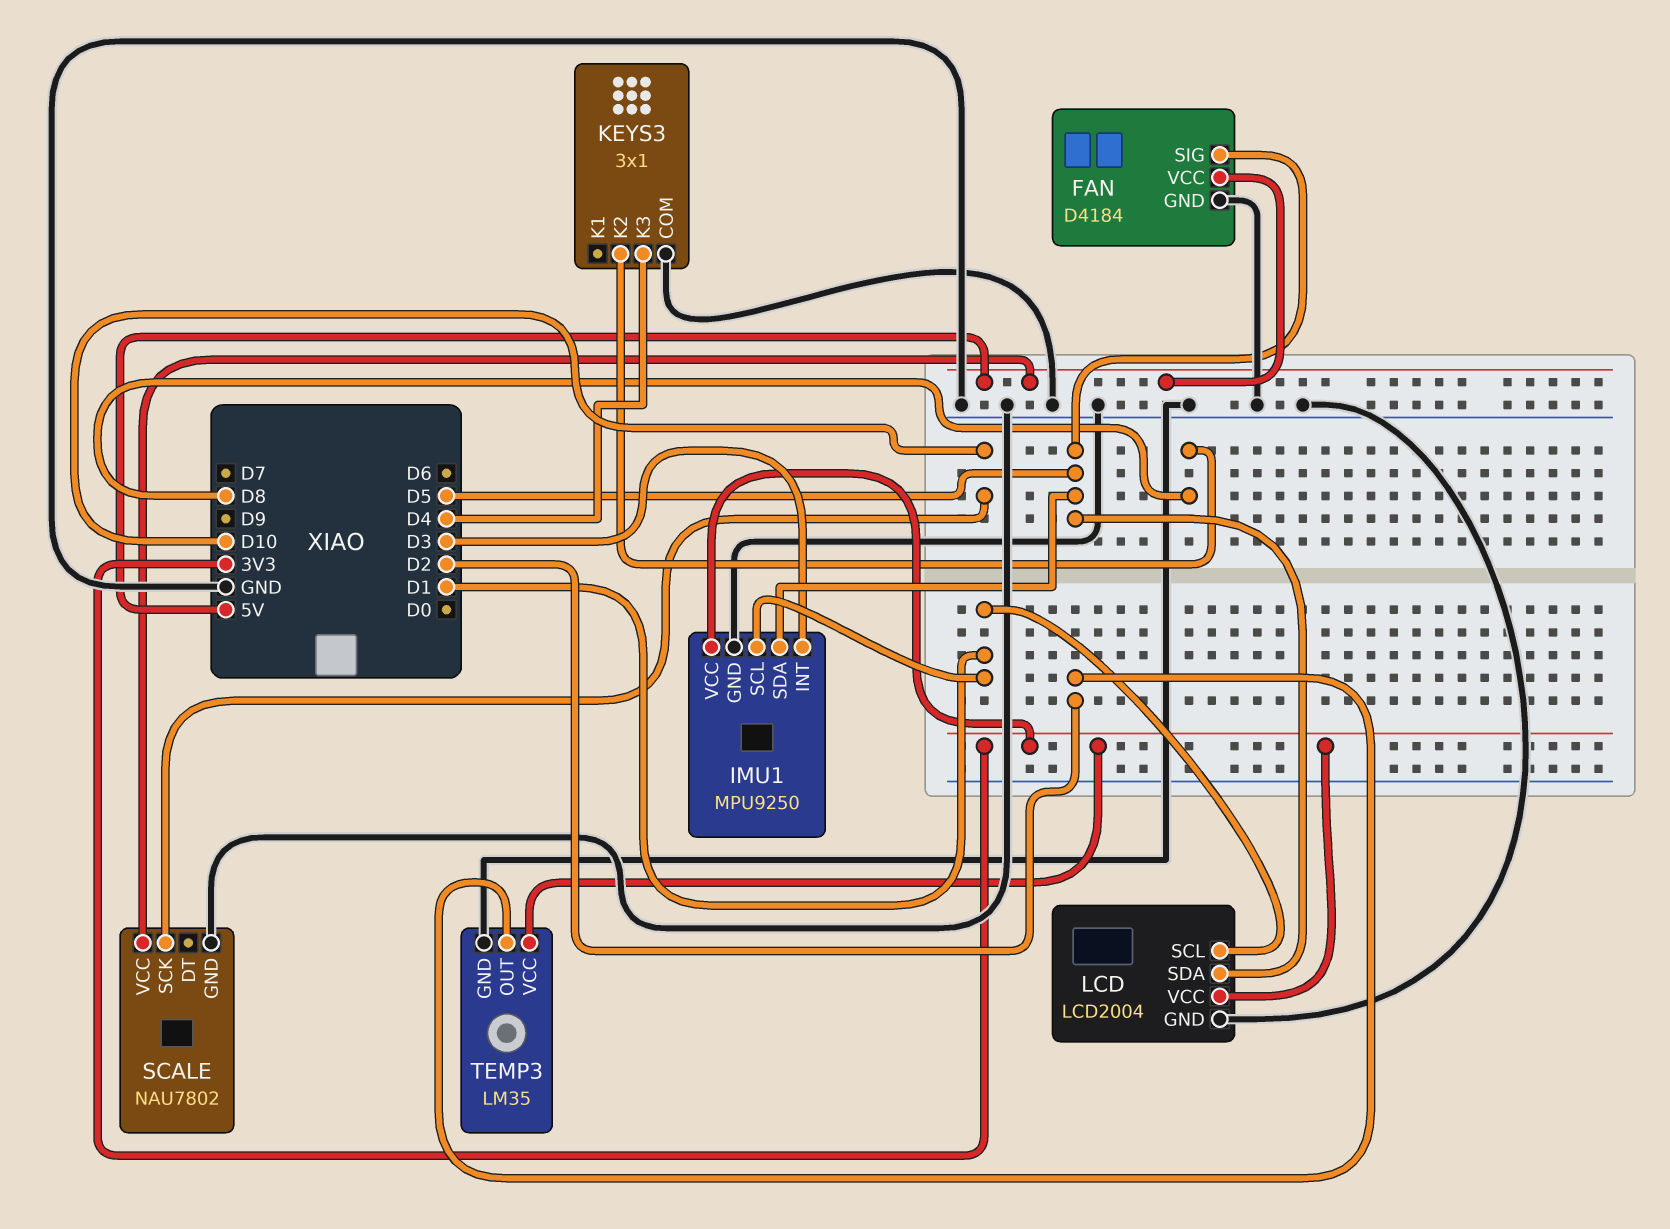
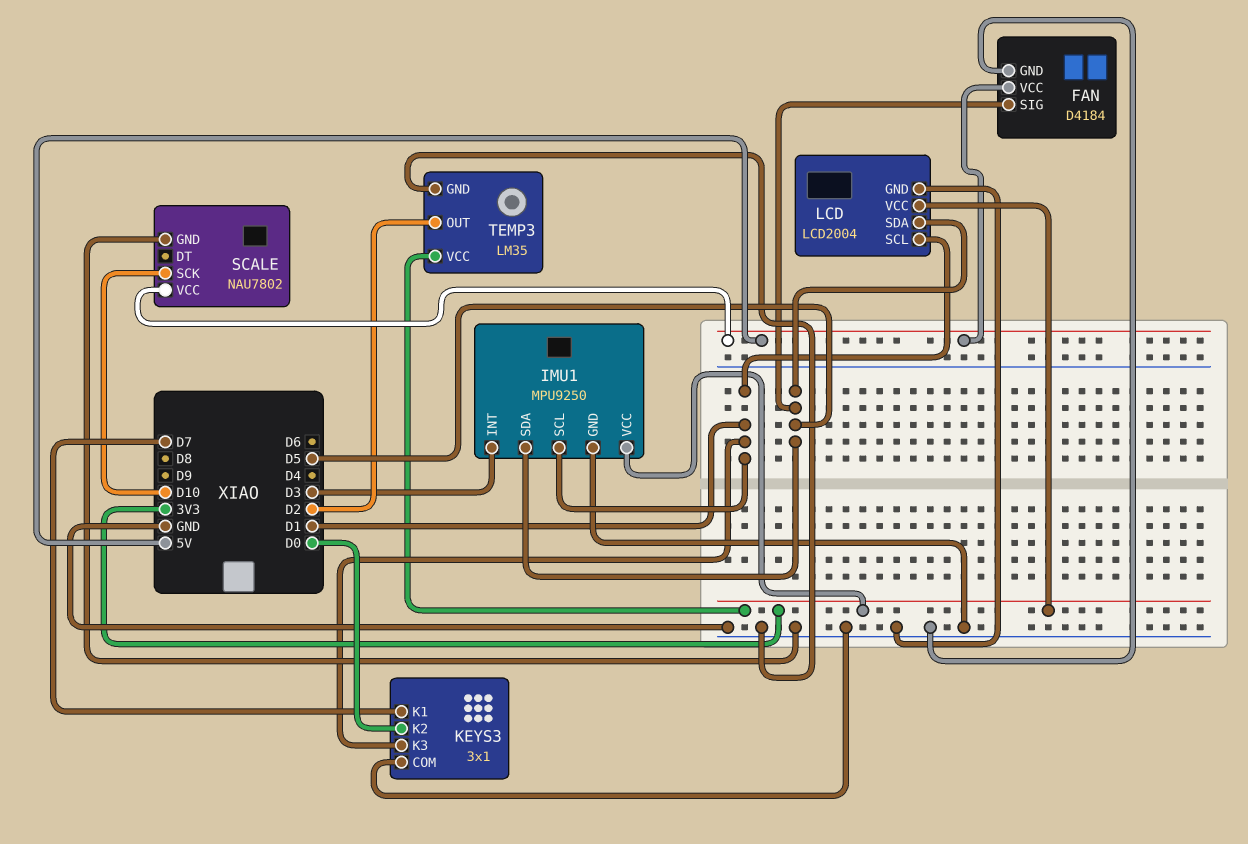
KEYS3 pin K1: none -> D7
KEYS3 pin K2: D8 -> D0
KEYS3 pin K3: D4 -> D1

